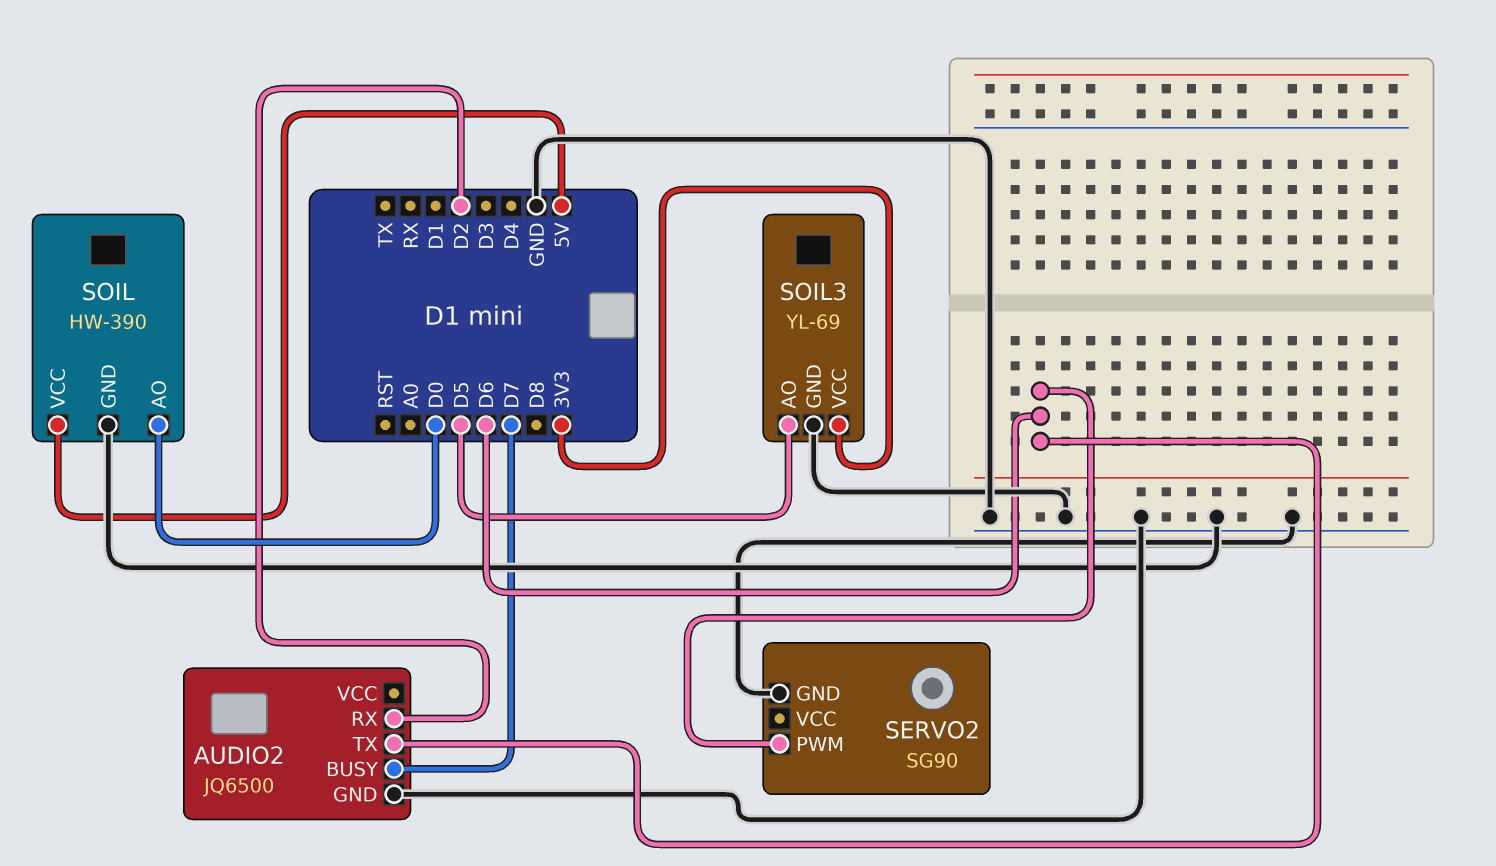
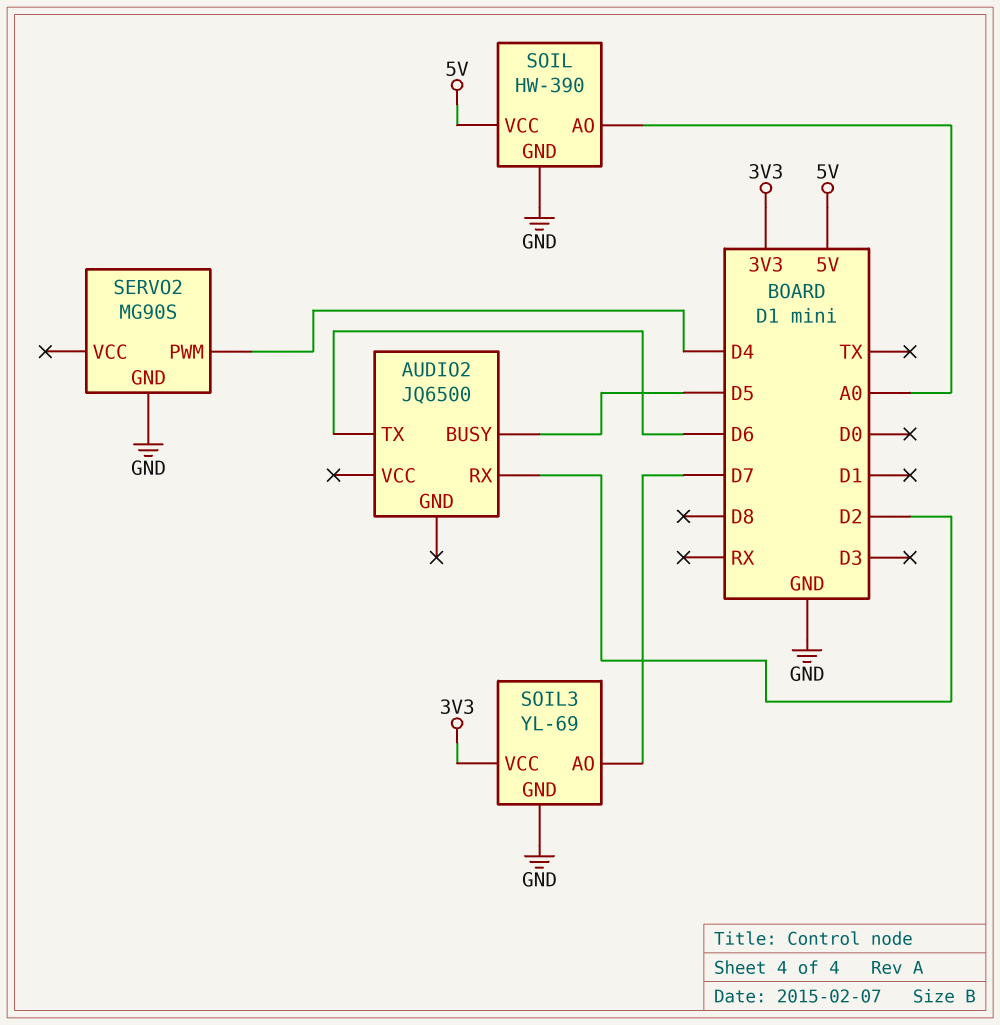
AUDIO2 pin BUSY: D7 -> D5
AUDIO2 pin GND: GND -> none
SERVO2: SG90 -> MG90S
SERVO2 pin PWM: D6 -> D4
SOIL pin AO: D0 -> A0
SOIL3 pin AO: D5 -> D7

